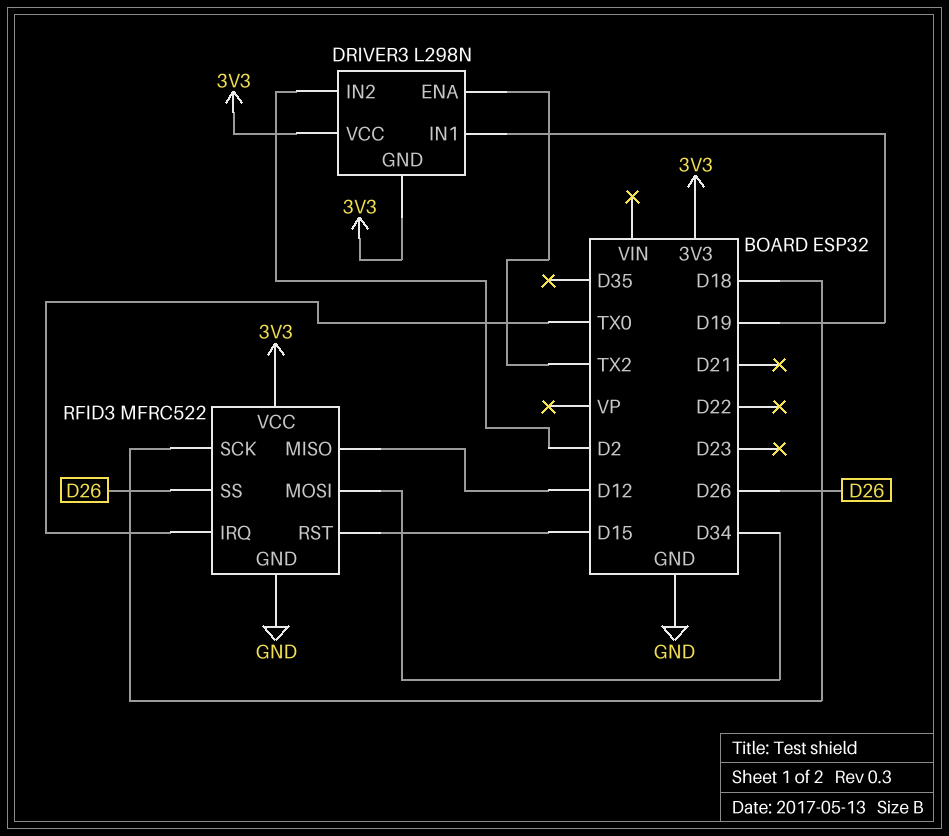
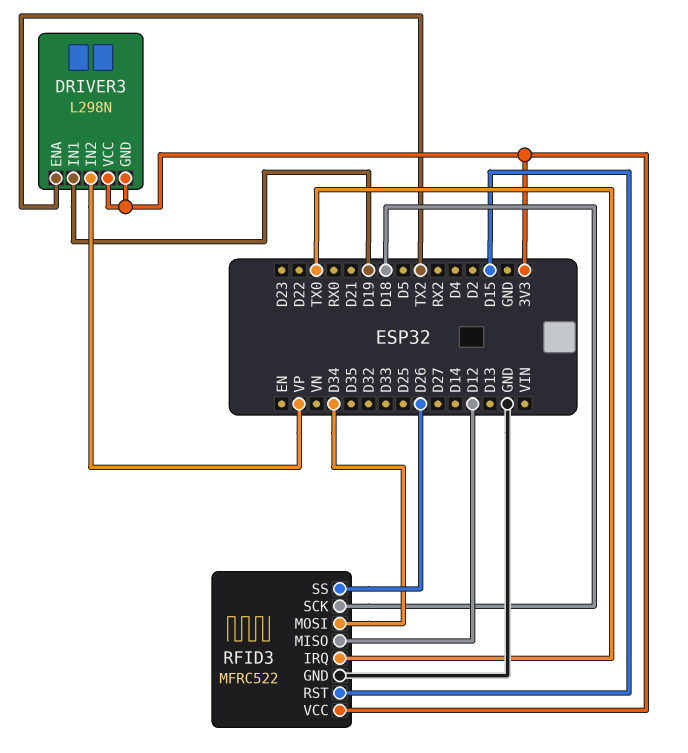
DRIVER3 pin IN2: D2 -> VP

